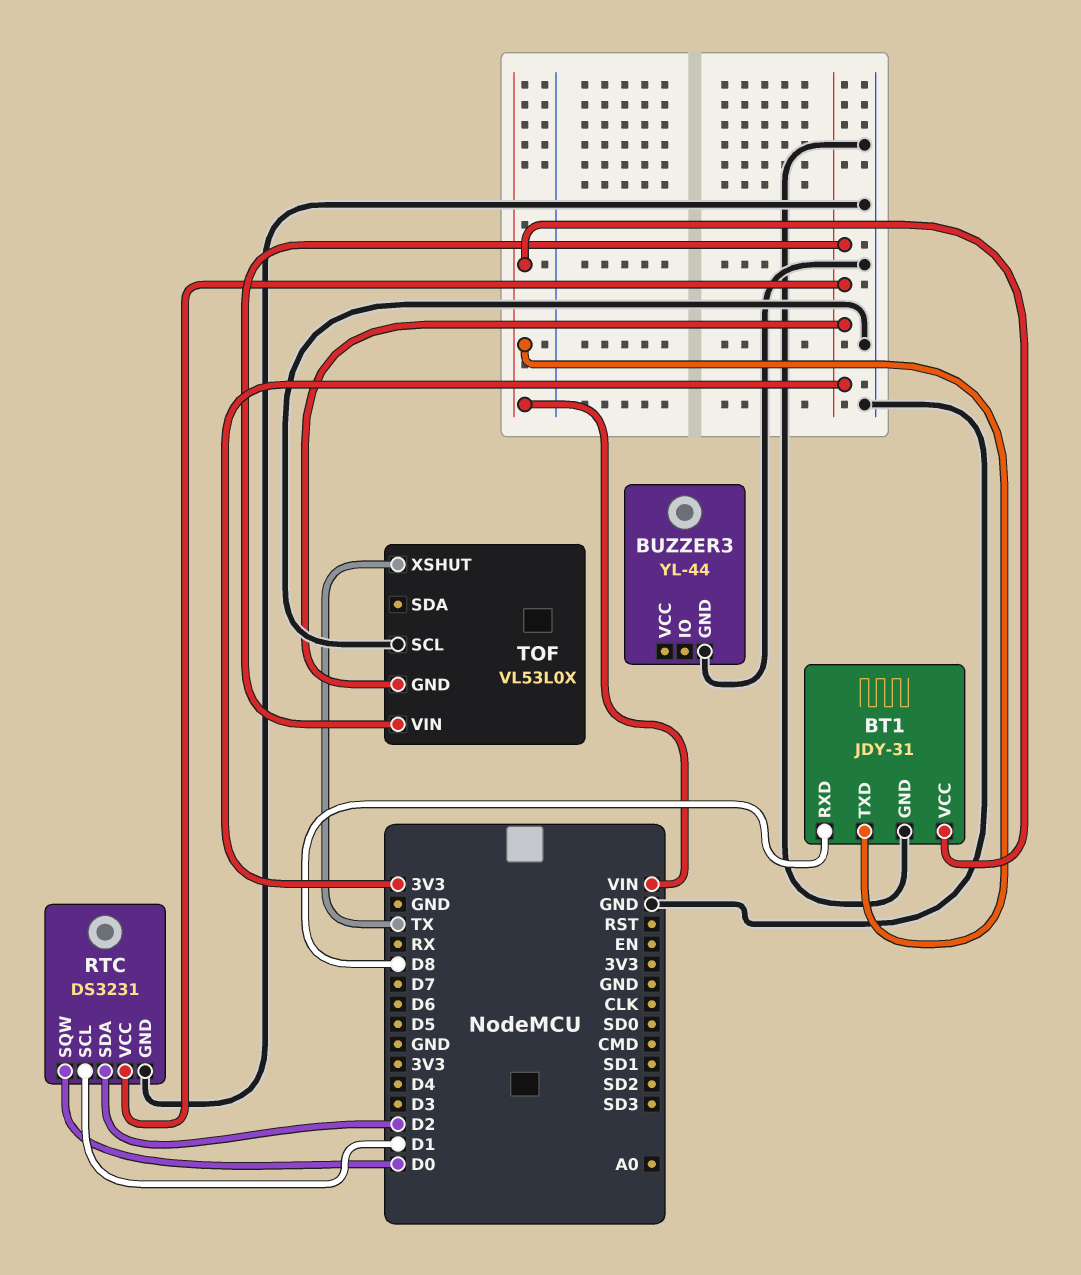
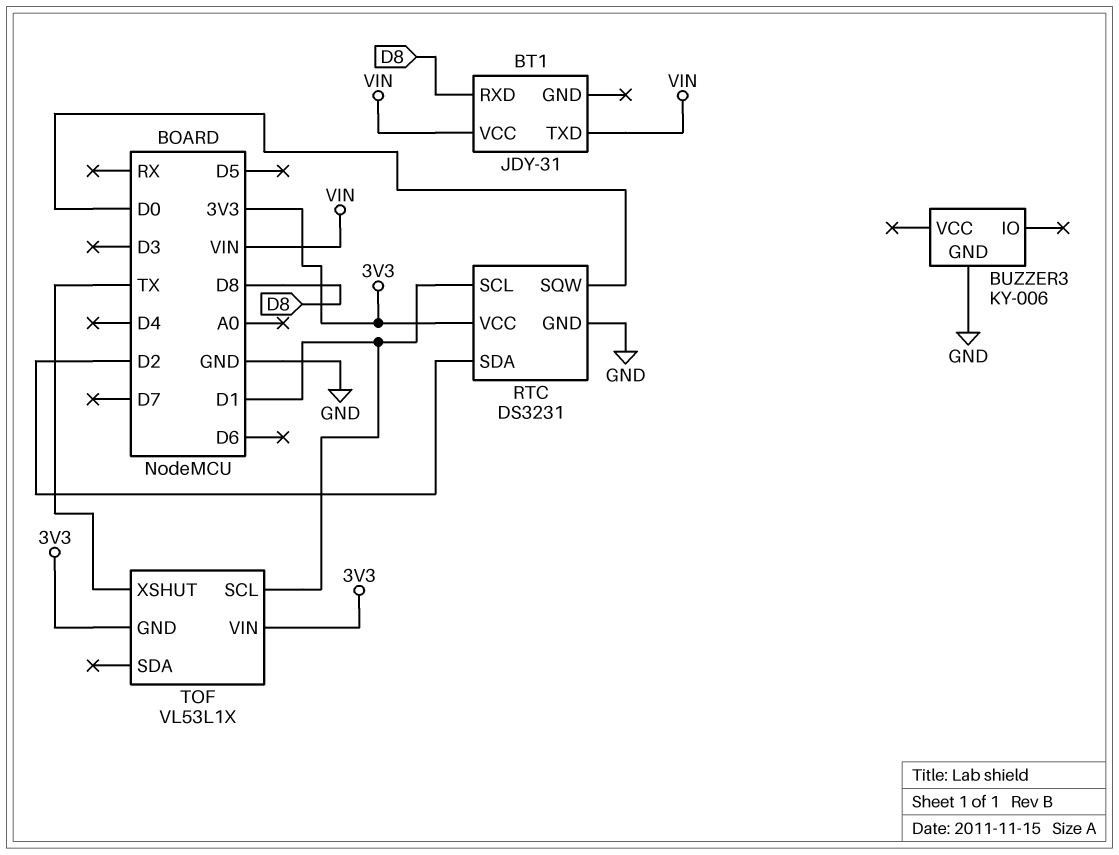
BT1 pin GND: GND -> none
BUZZER3: YL-44 -> KY-006
TOF: VL53L0X -> VL53L1X
TOF pin SCL: GND -> D1

